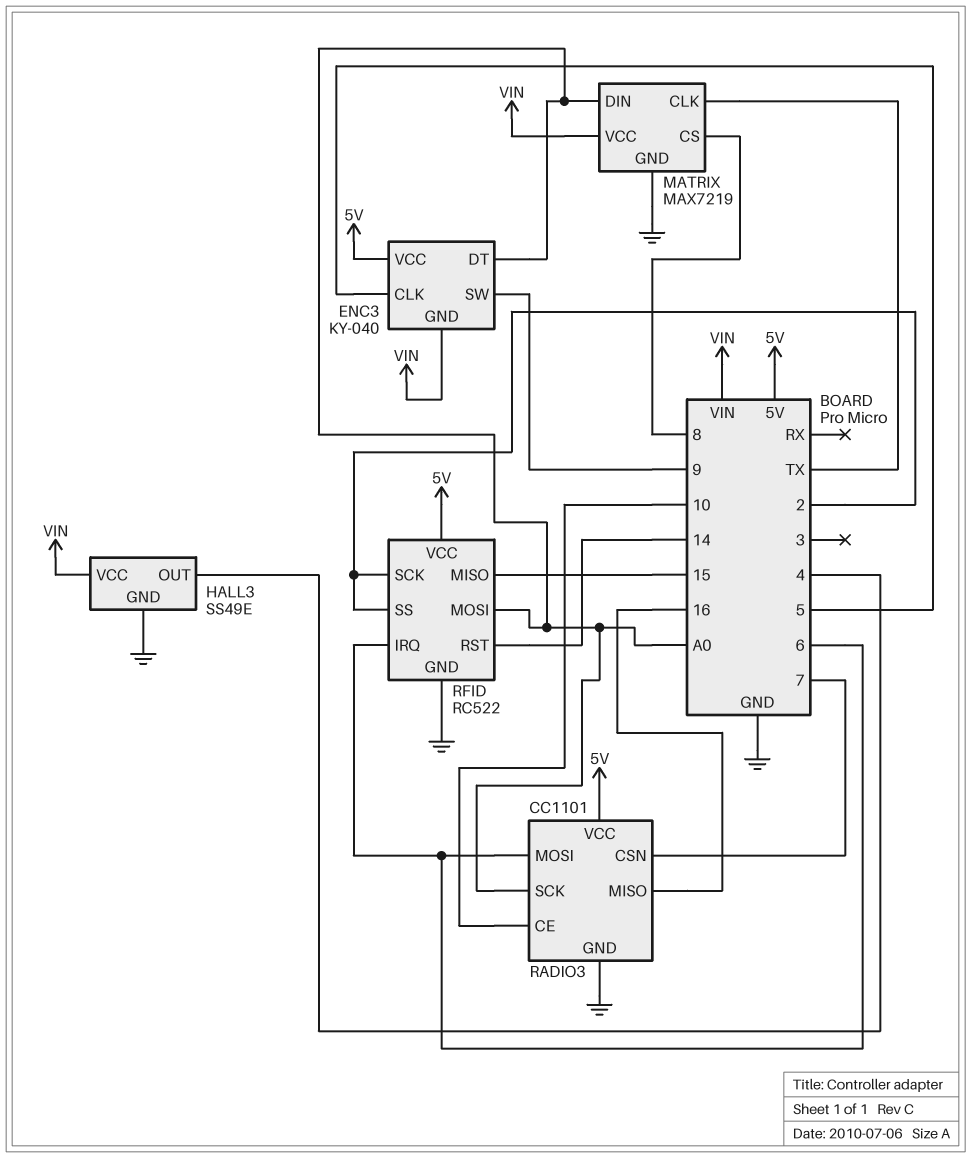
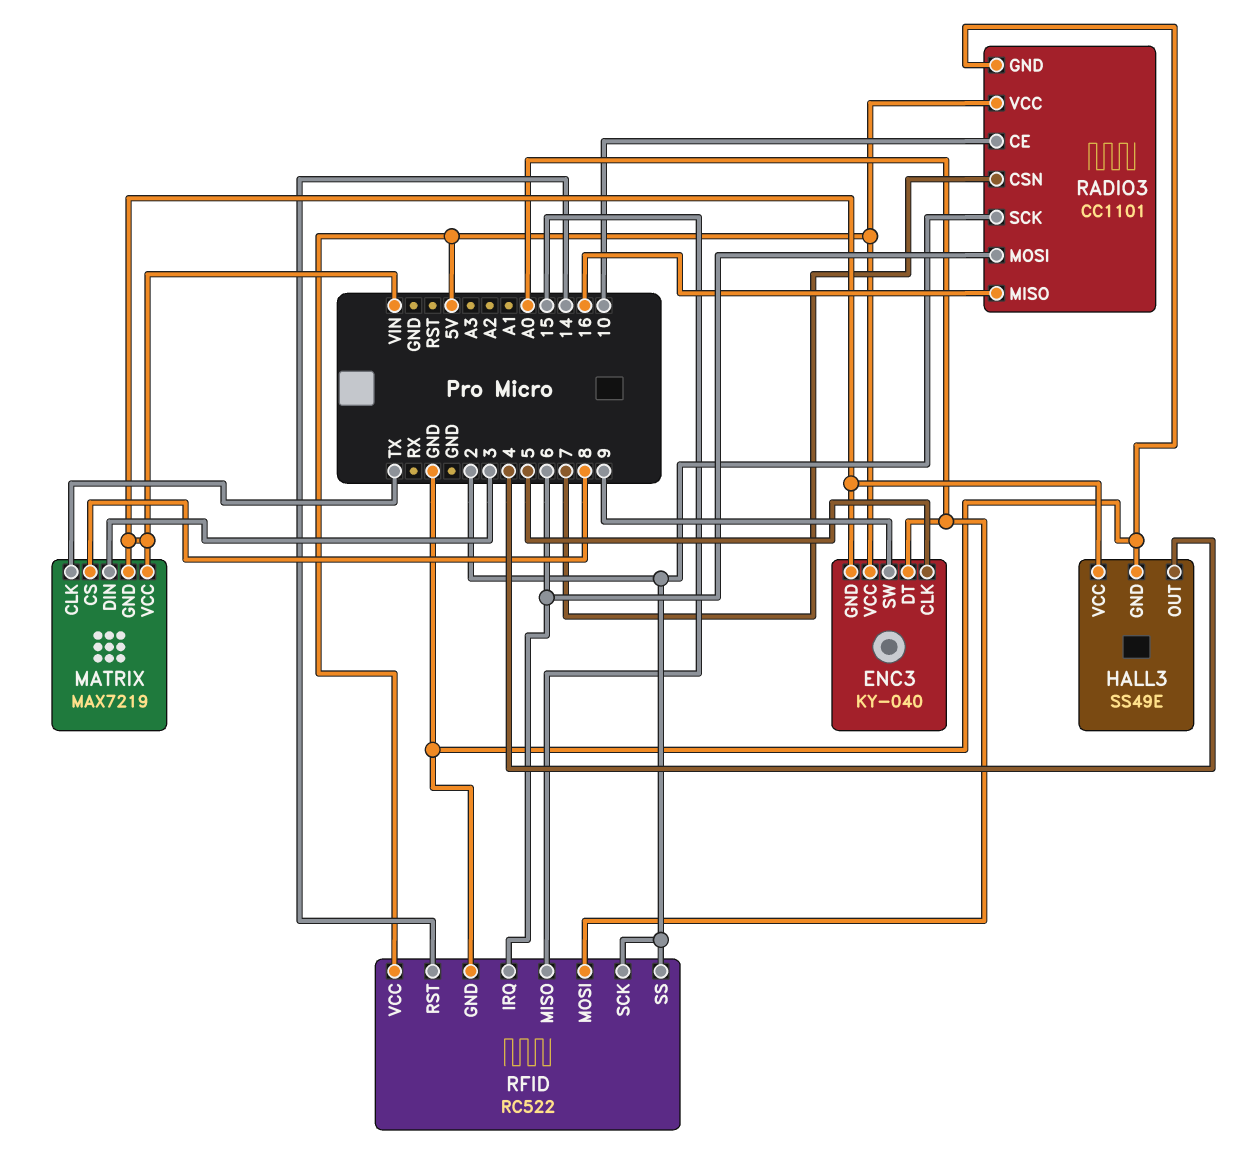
MATRIX pin DIN: A0 -> 3
MATRIX pin GND: GND -> VIN
RADIO3 pin SCK: A0 -> 2

